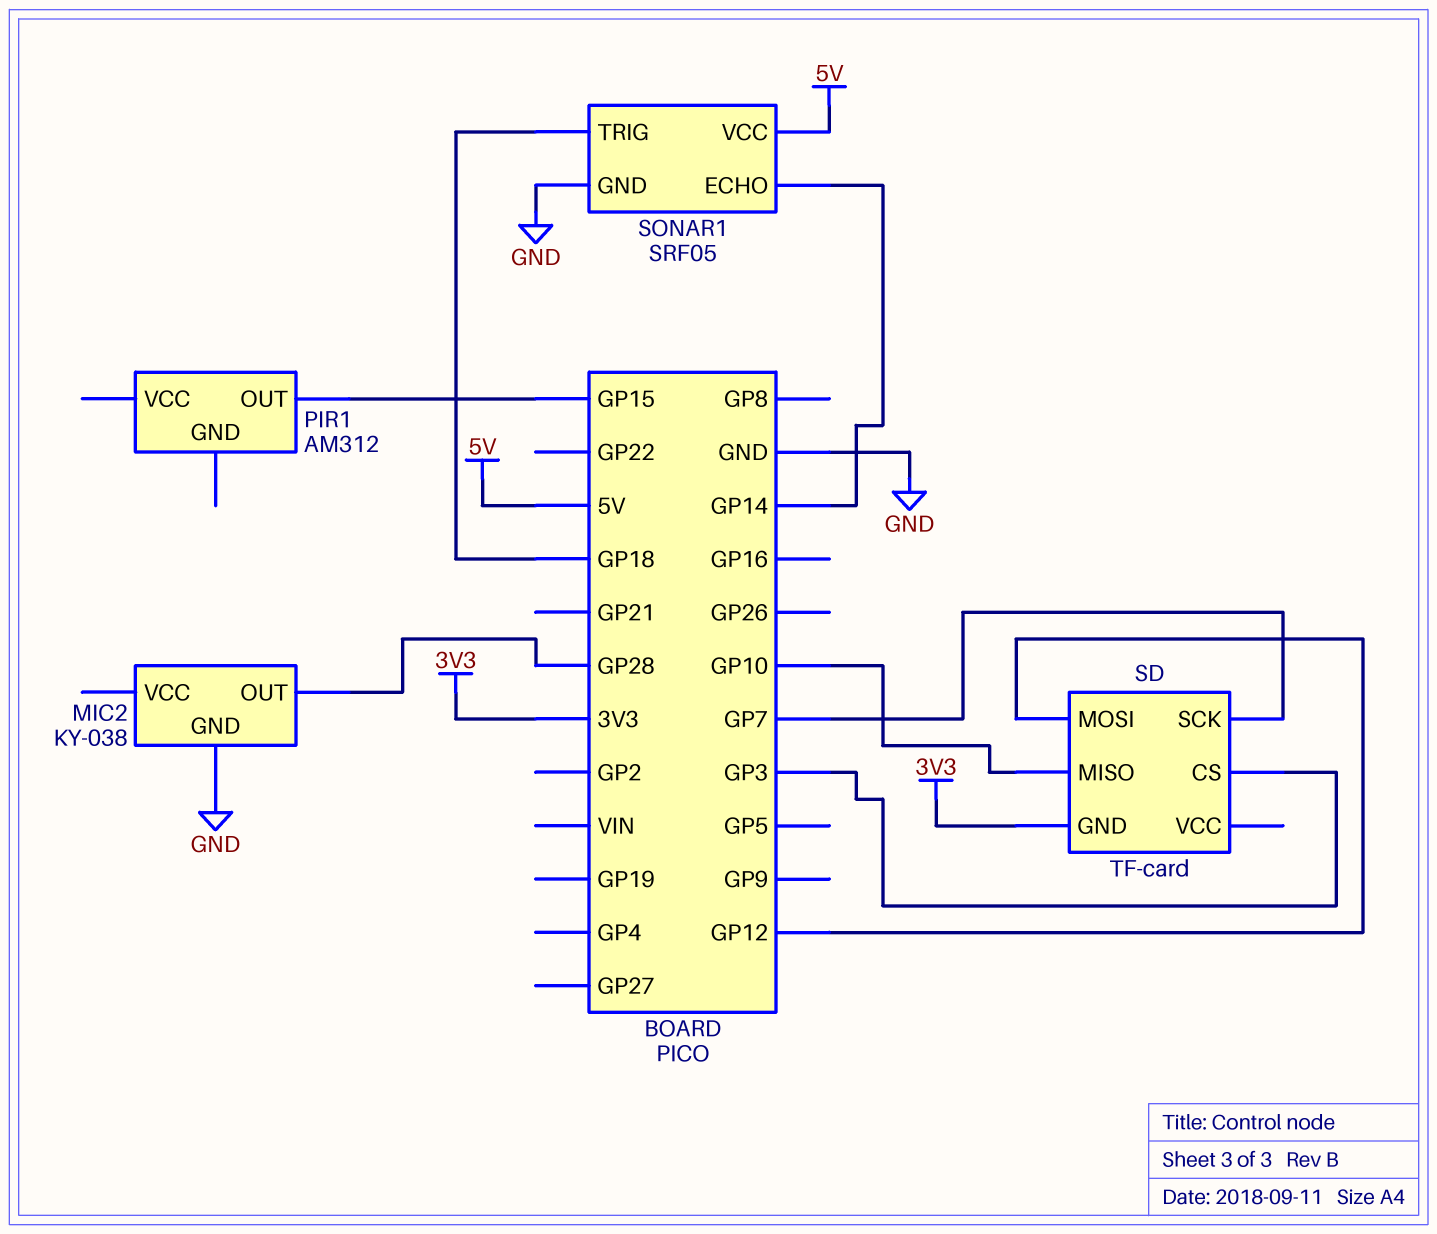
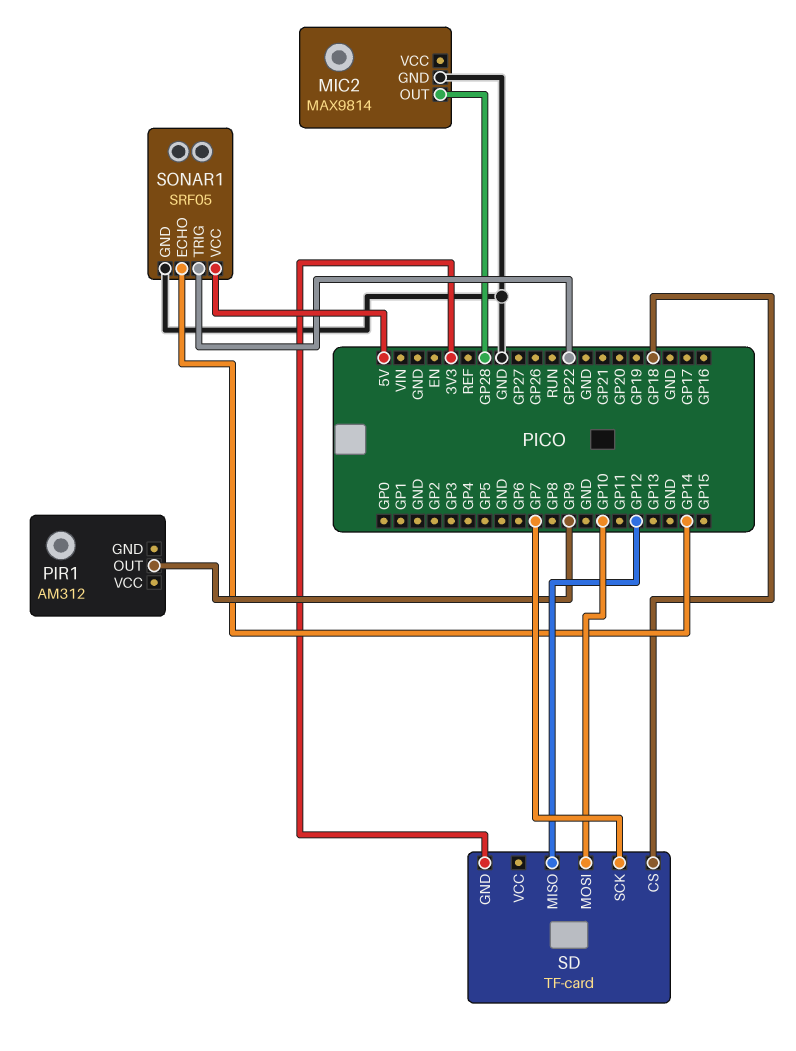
MIC2: KY-038 -> MAX9814
PIR1 pin OUT: GP15 -> GP9
SD pin CS: GP3 -> GP18
SD pin MISO: GP10 -> GP12
SD pin MOSI: GP12 -> GP10
SONAR1 pin TRIG: GP18 -> GP22

